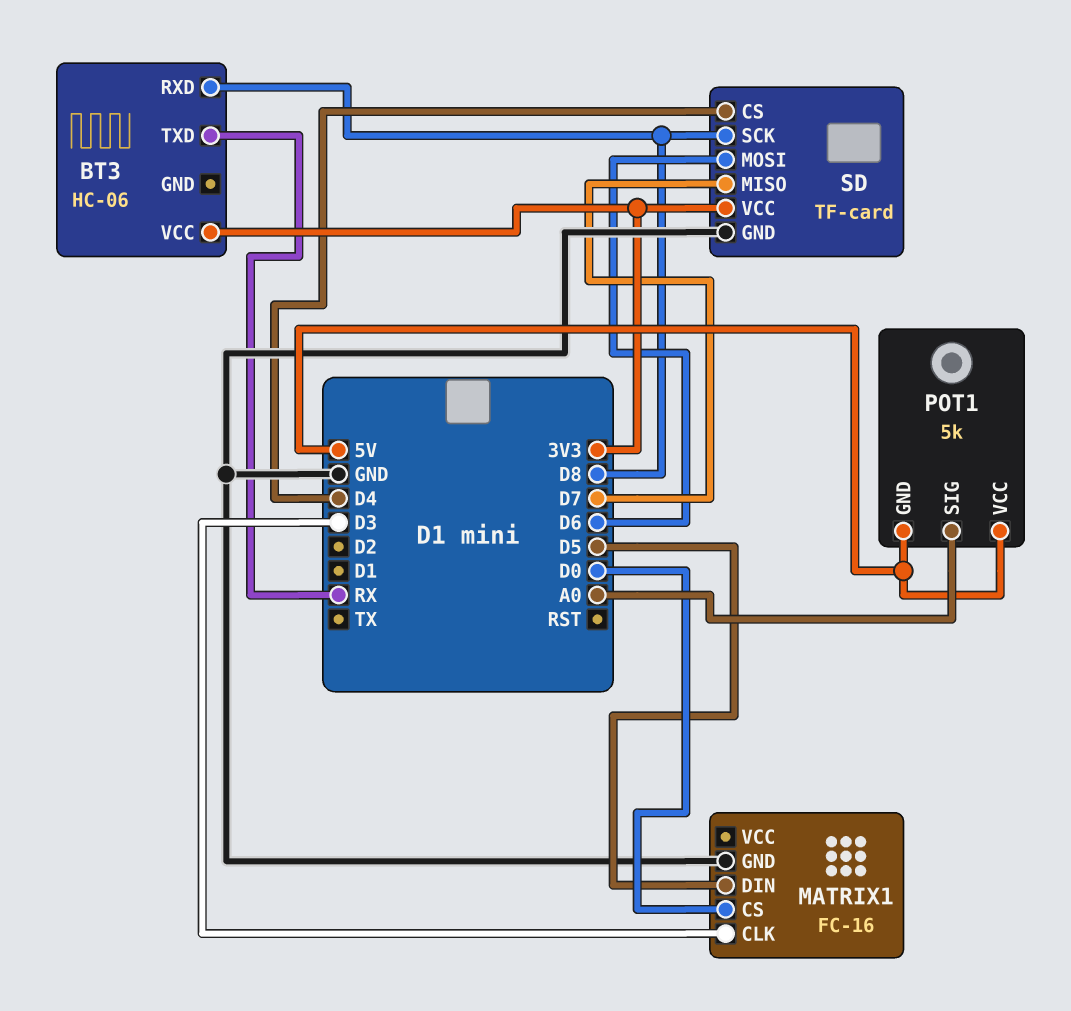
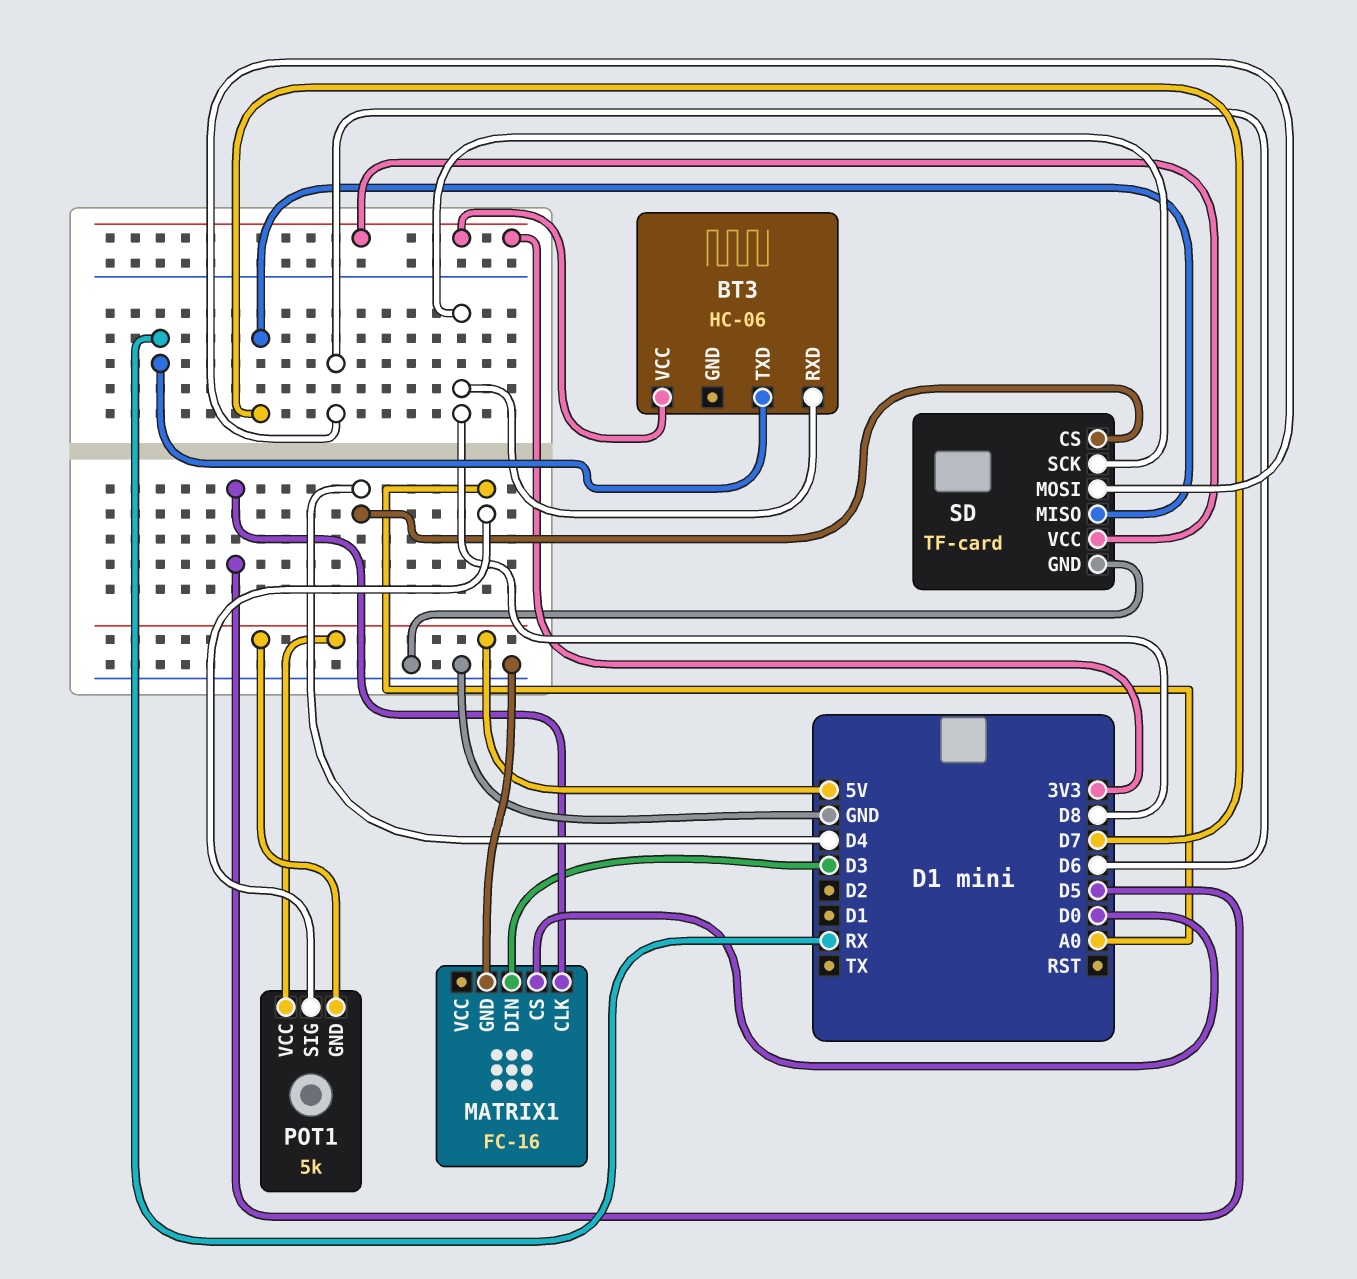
MATRIX1 pin CLK: D3 -> D5
MATRIX1 pin DIN: D5 -> D3

